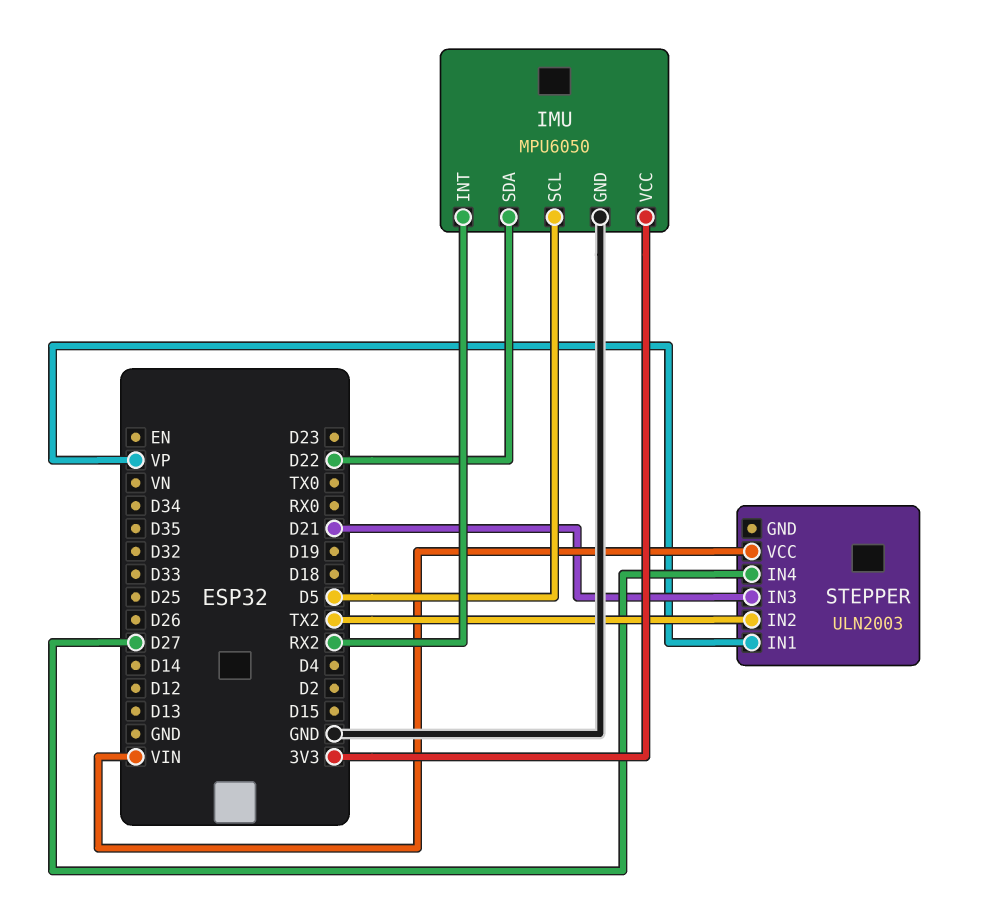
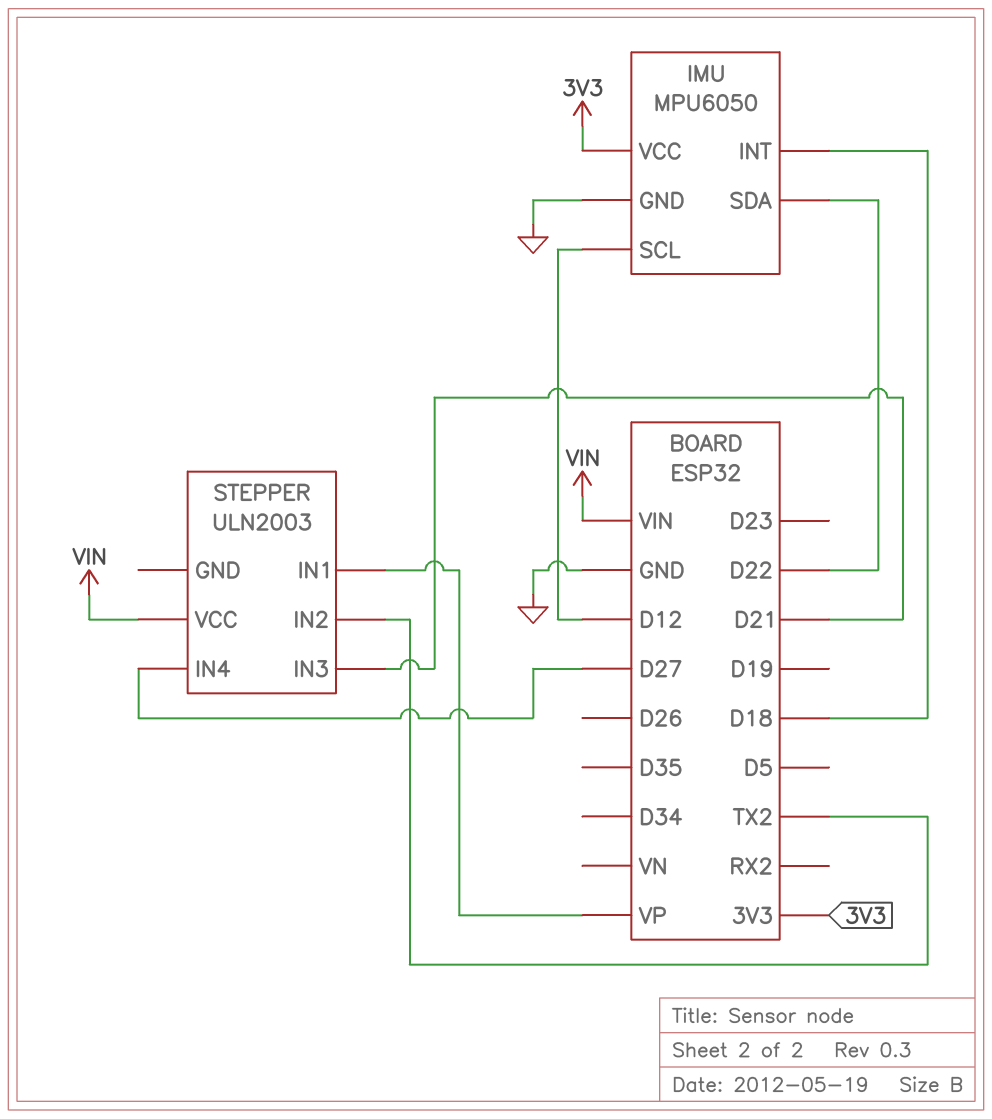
IMU pin INT: RX2 -> D18
IMU pin SCL: D5 -> D12

